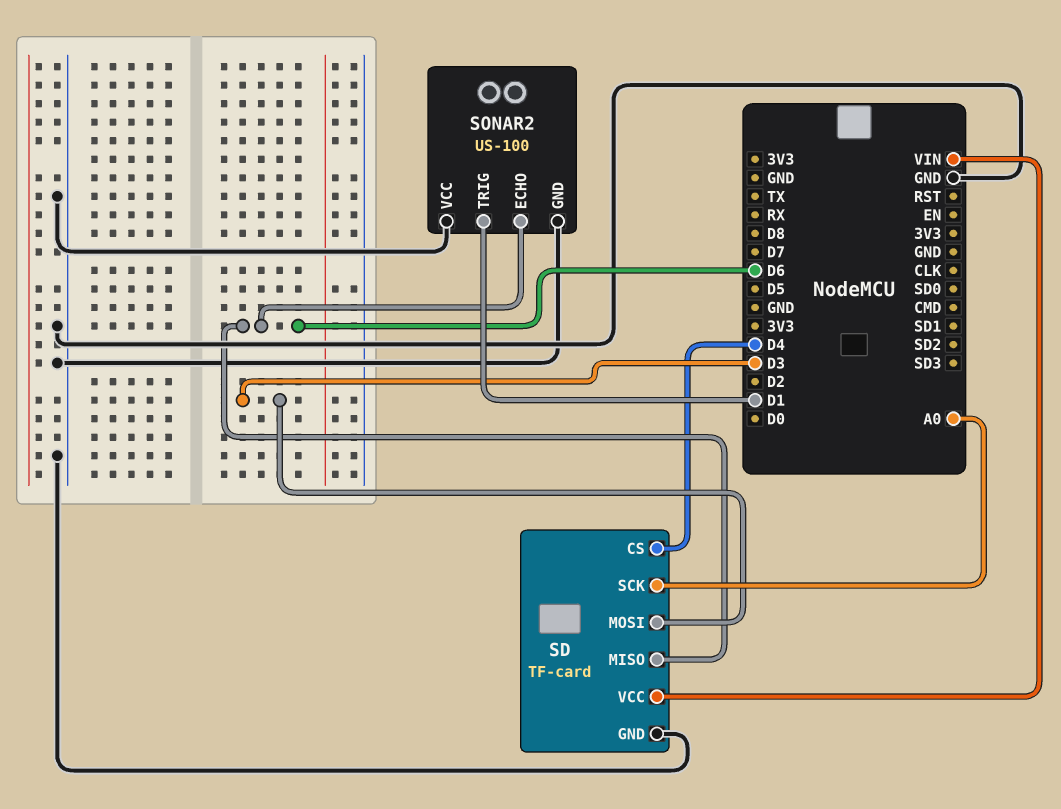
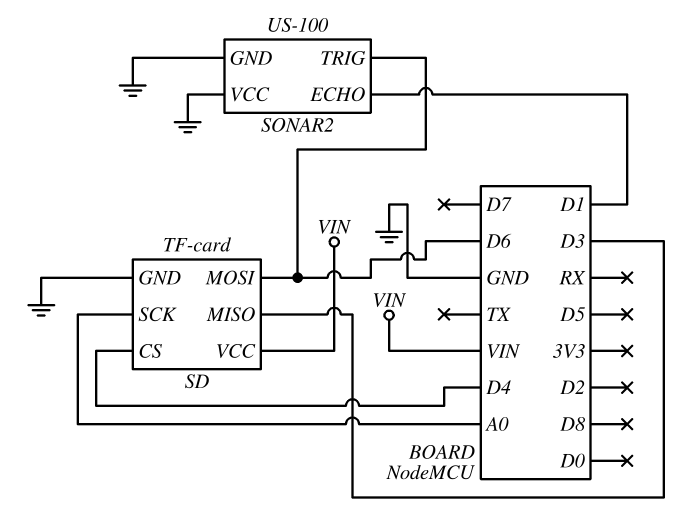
SD pin MISO: D6 -> D3
SD pin MOSI: D3 -> D6
SONAR2 pin ECHO: D6 -> D1
SONAR2 pin TRIG: D1 -> D6

